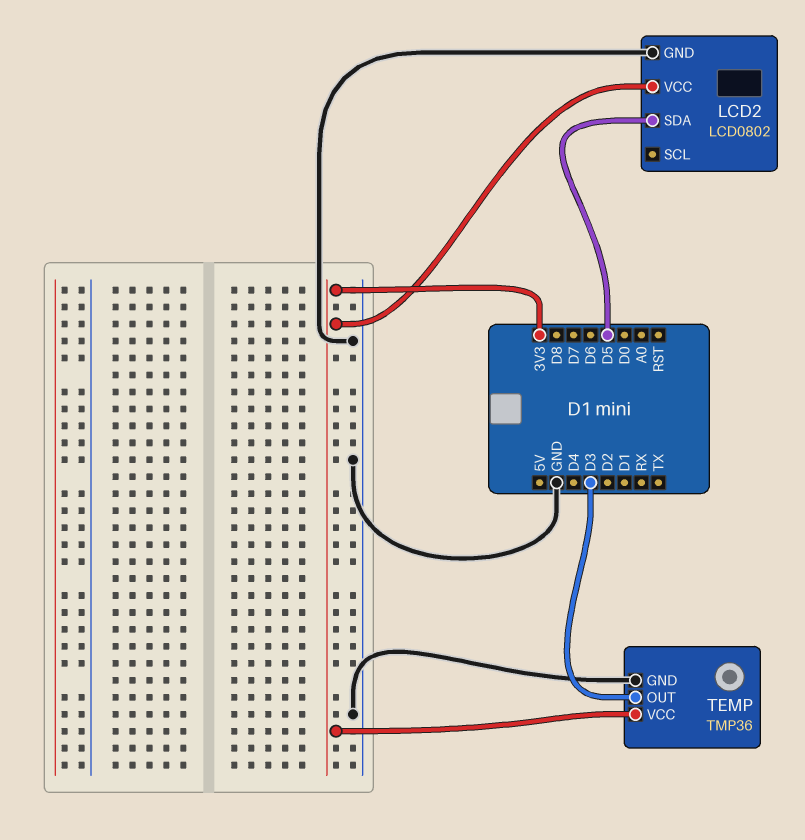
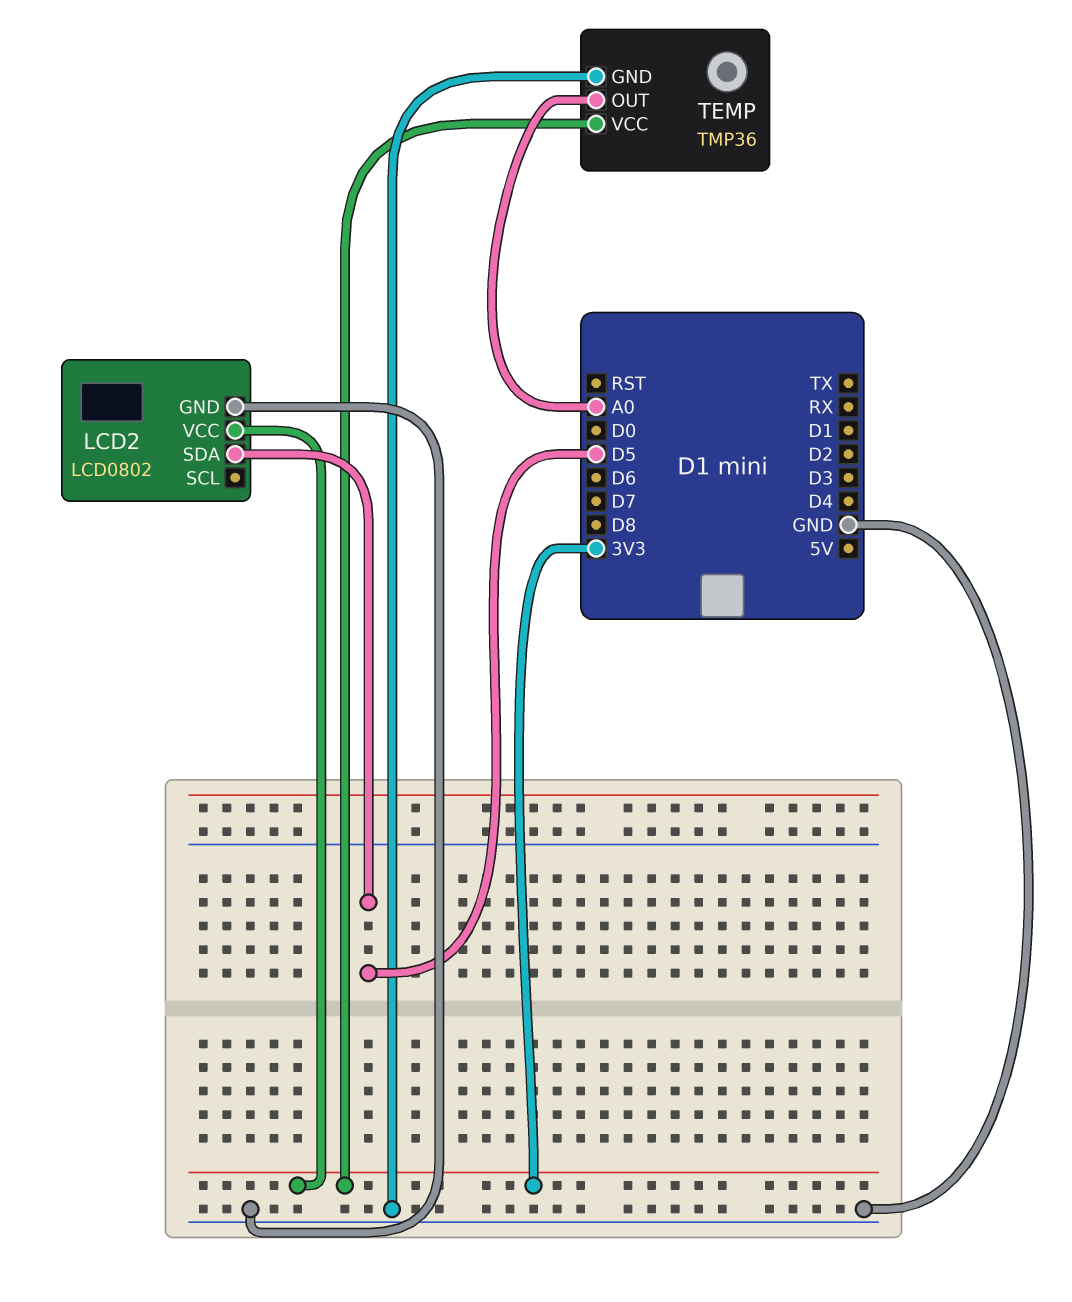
TEMP pin OUT: D3 -> A0

